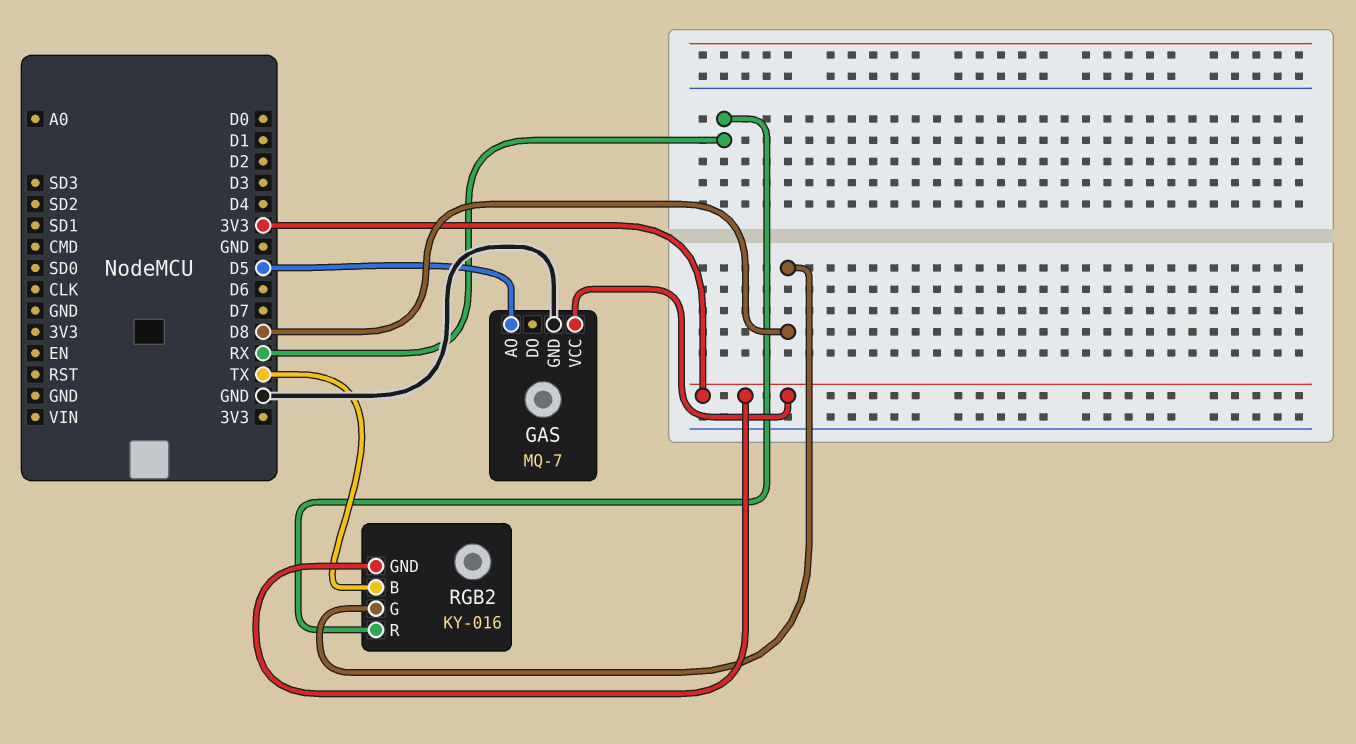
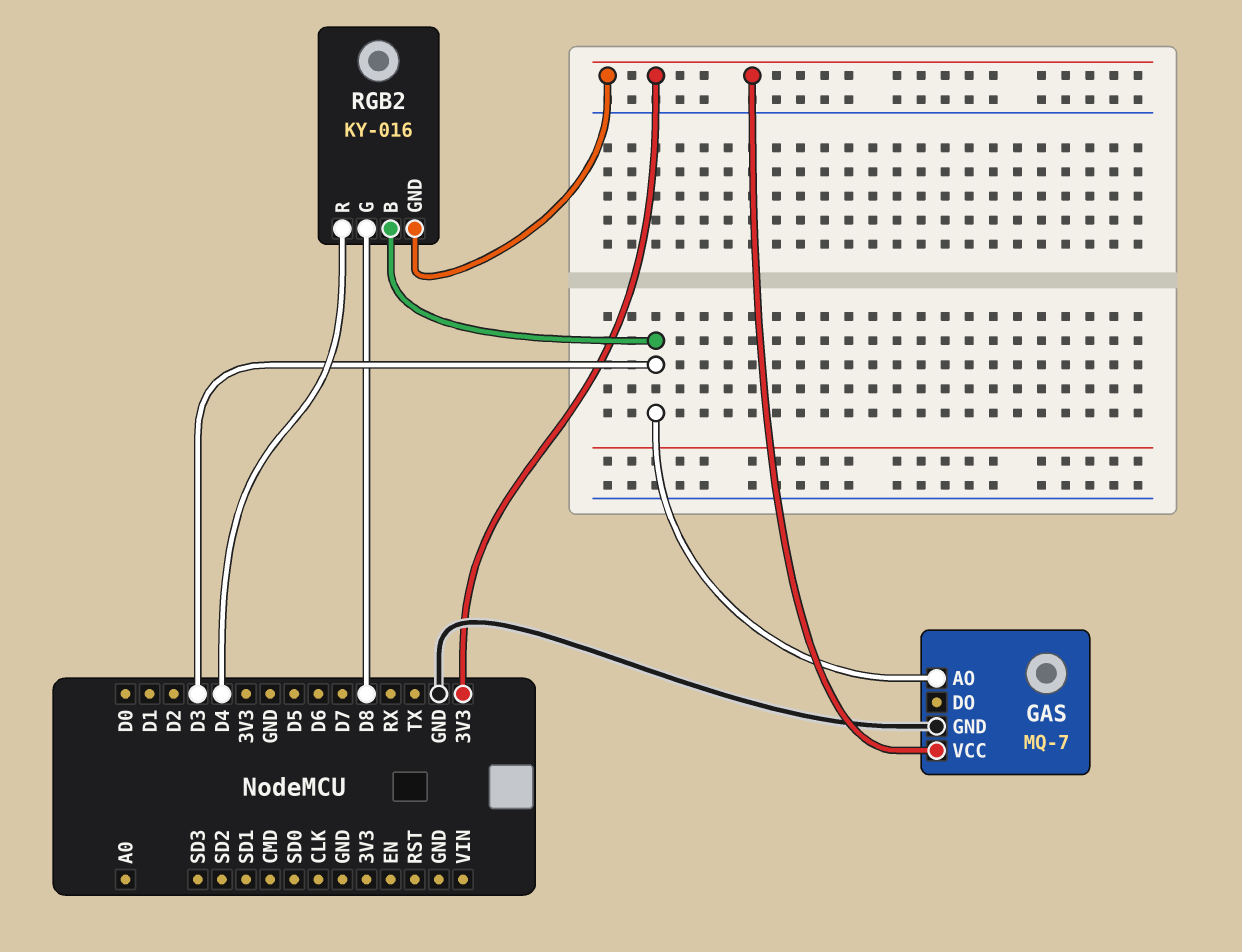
GAS pin AO: D5 -> D3
RGB2 pin B: TX -> D3
RGB2 pin R: RX -> D4

